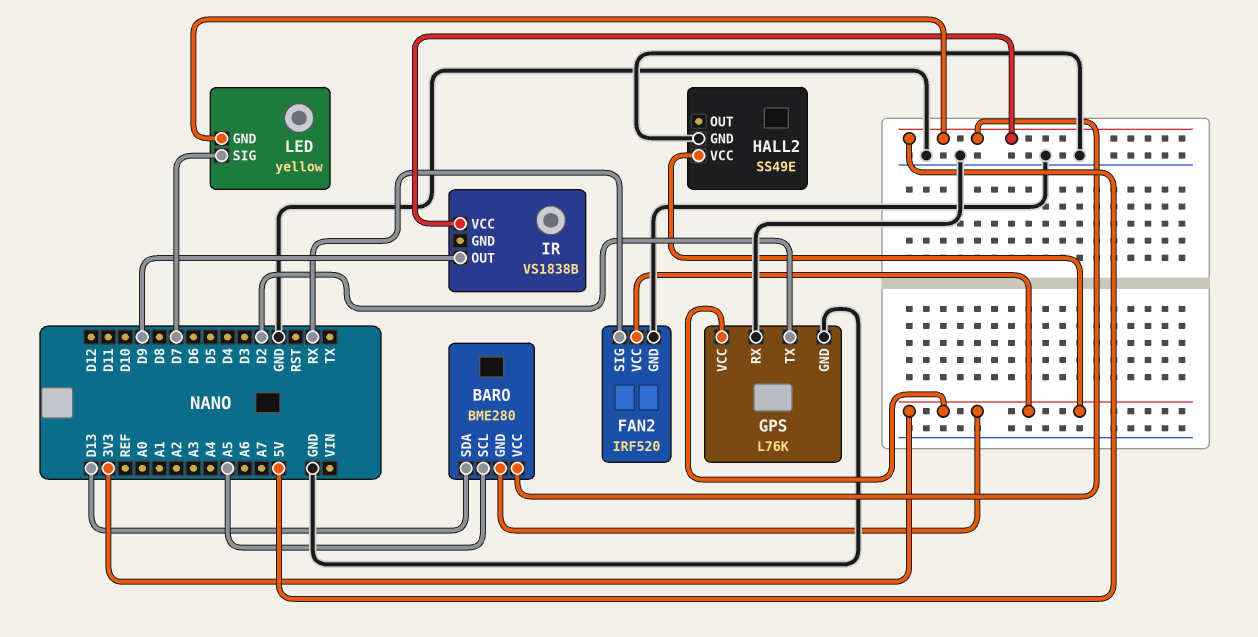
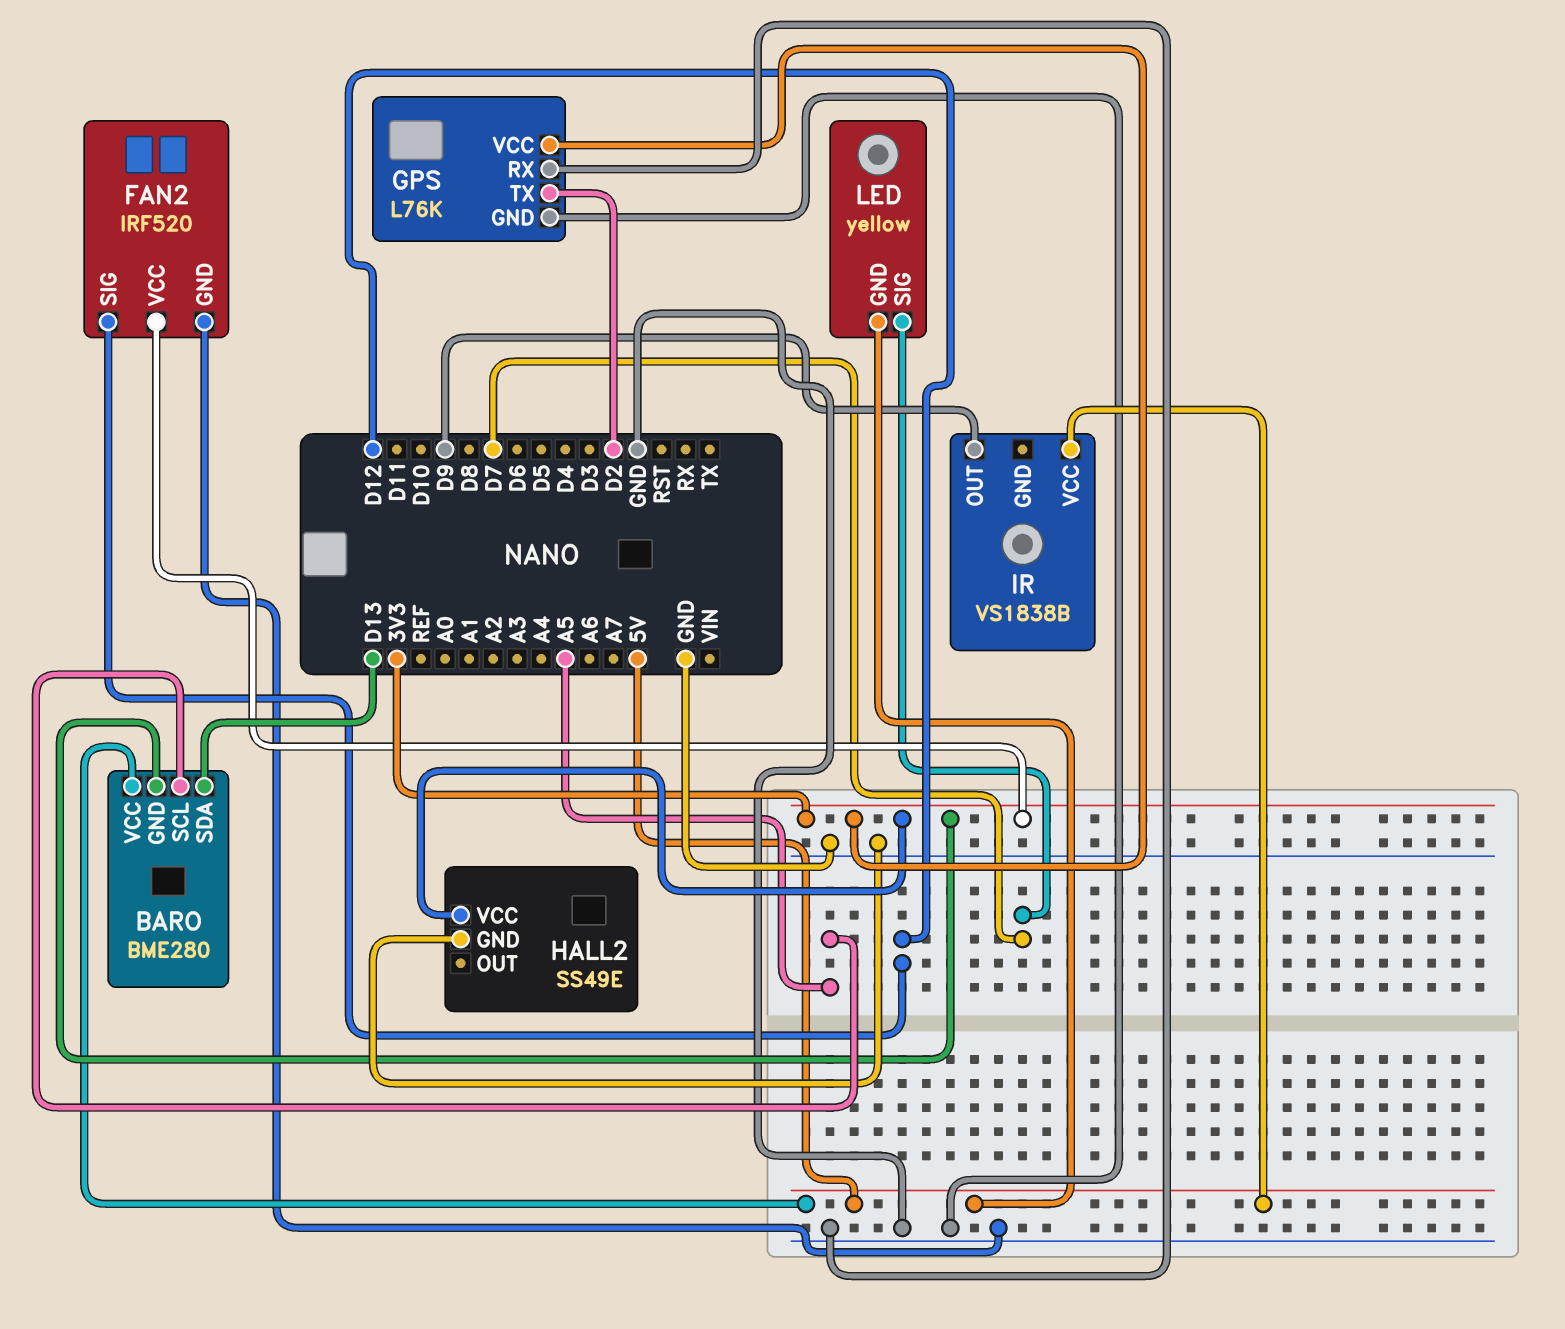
FAN2 pin SIG: RX -> D12

